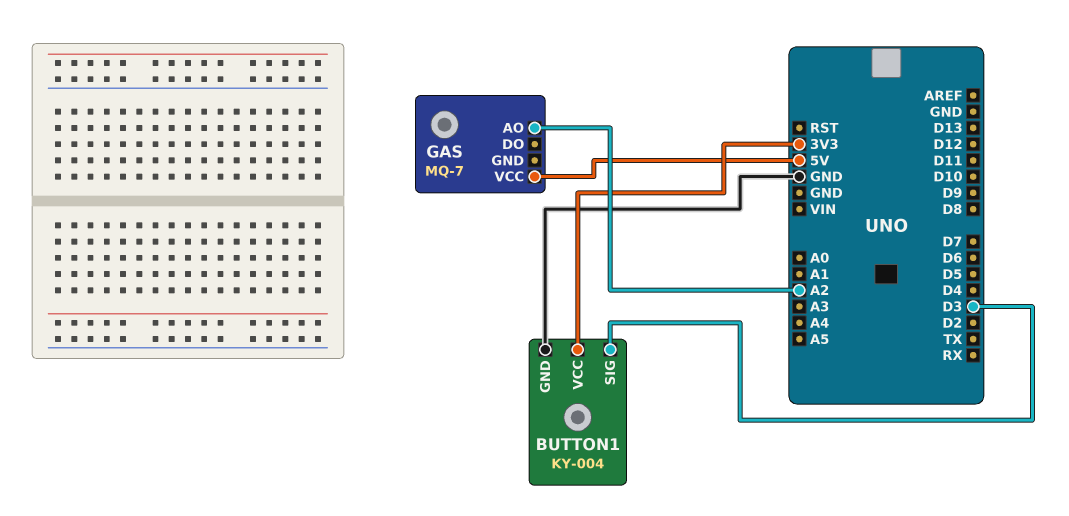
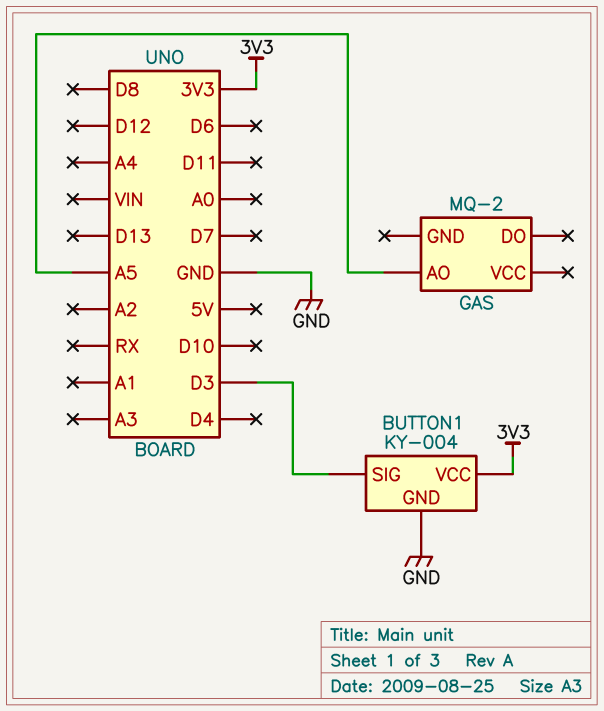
GAS: MQ-7 -> MQ-2
GAS pin AO: A2 -> A5
GAS pin VCC: 5V -> none

